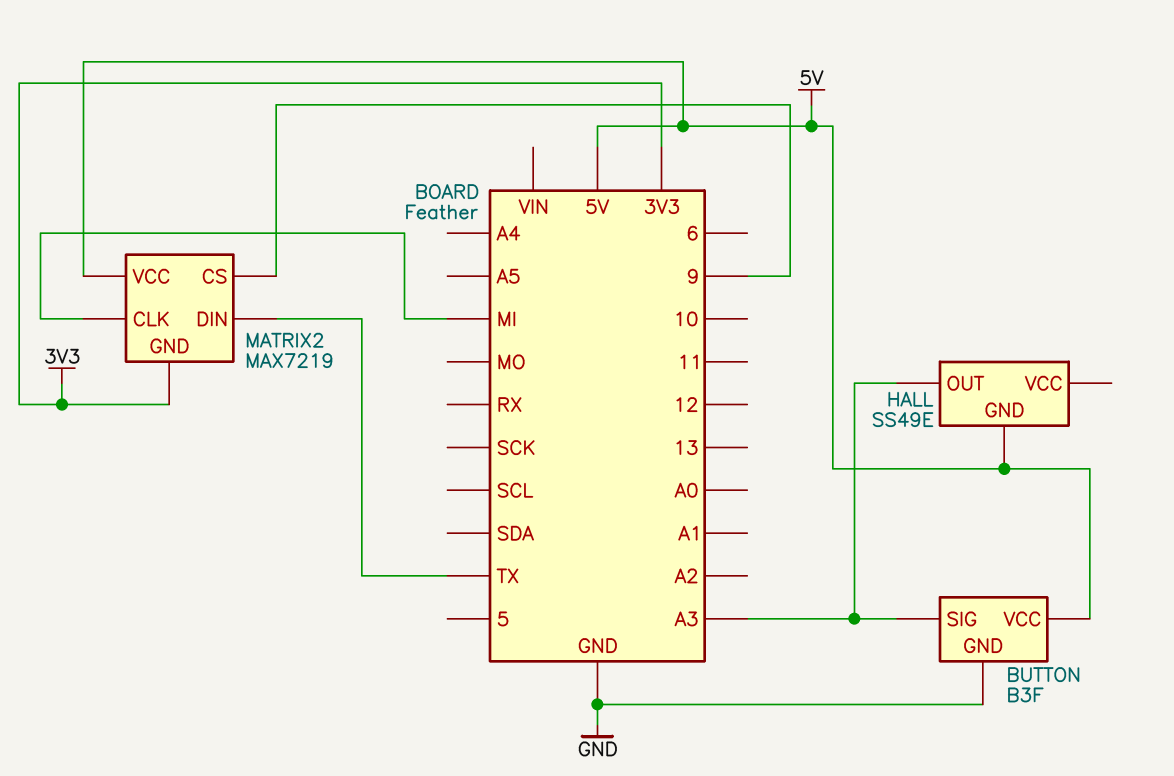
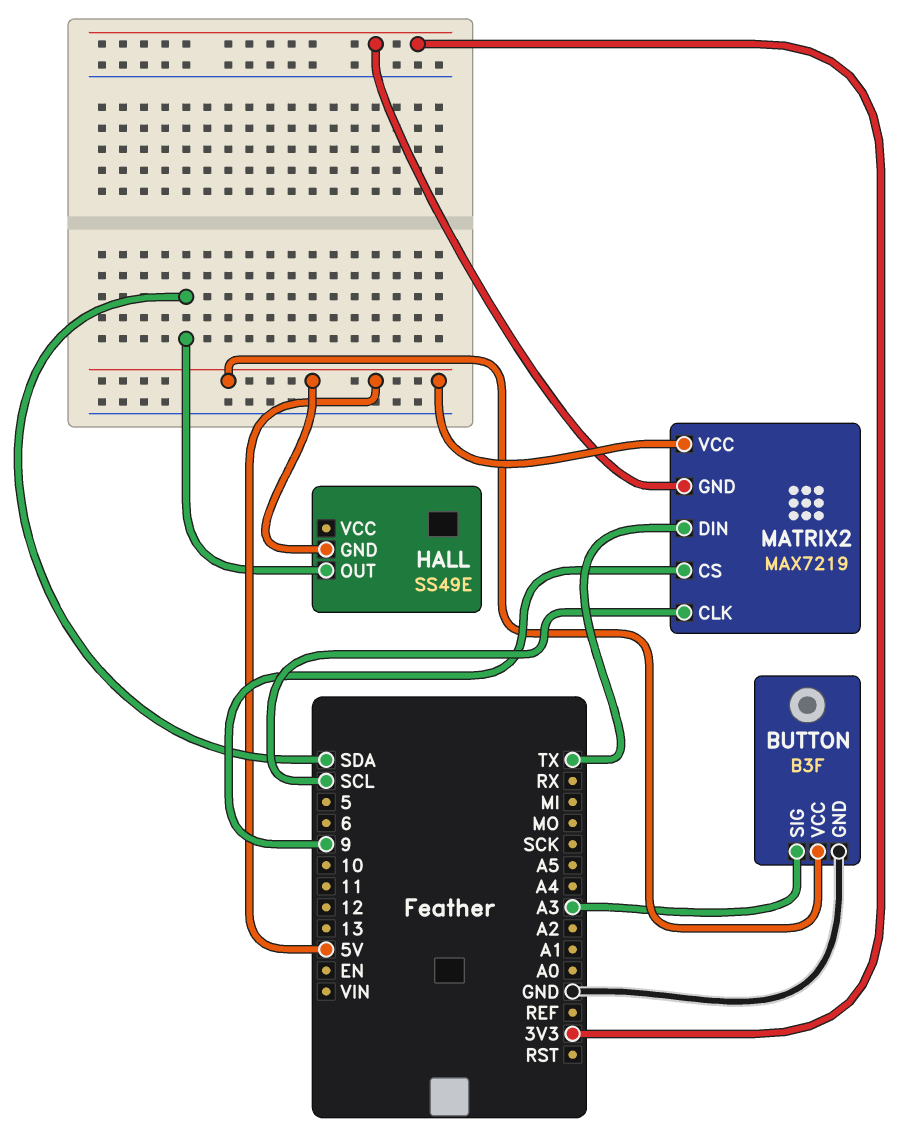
HALL pin OUT: A3 -> SDA
MATRIX2 pin CLK: MI -> SCL

